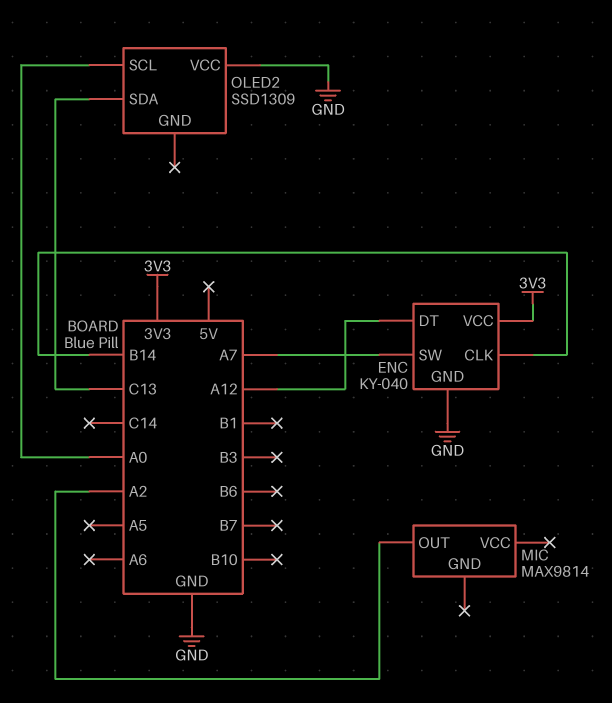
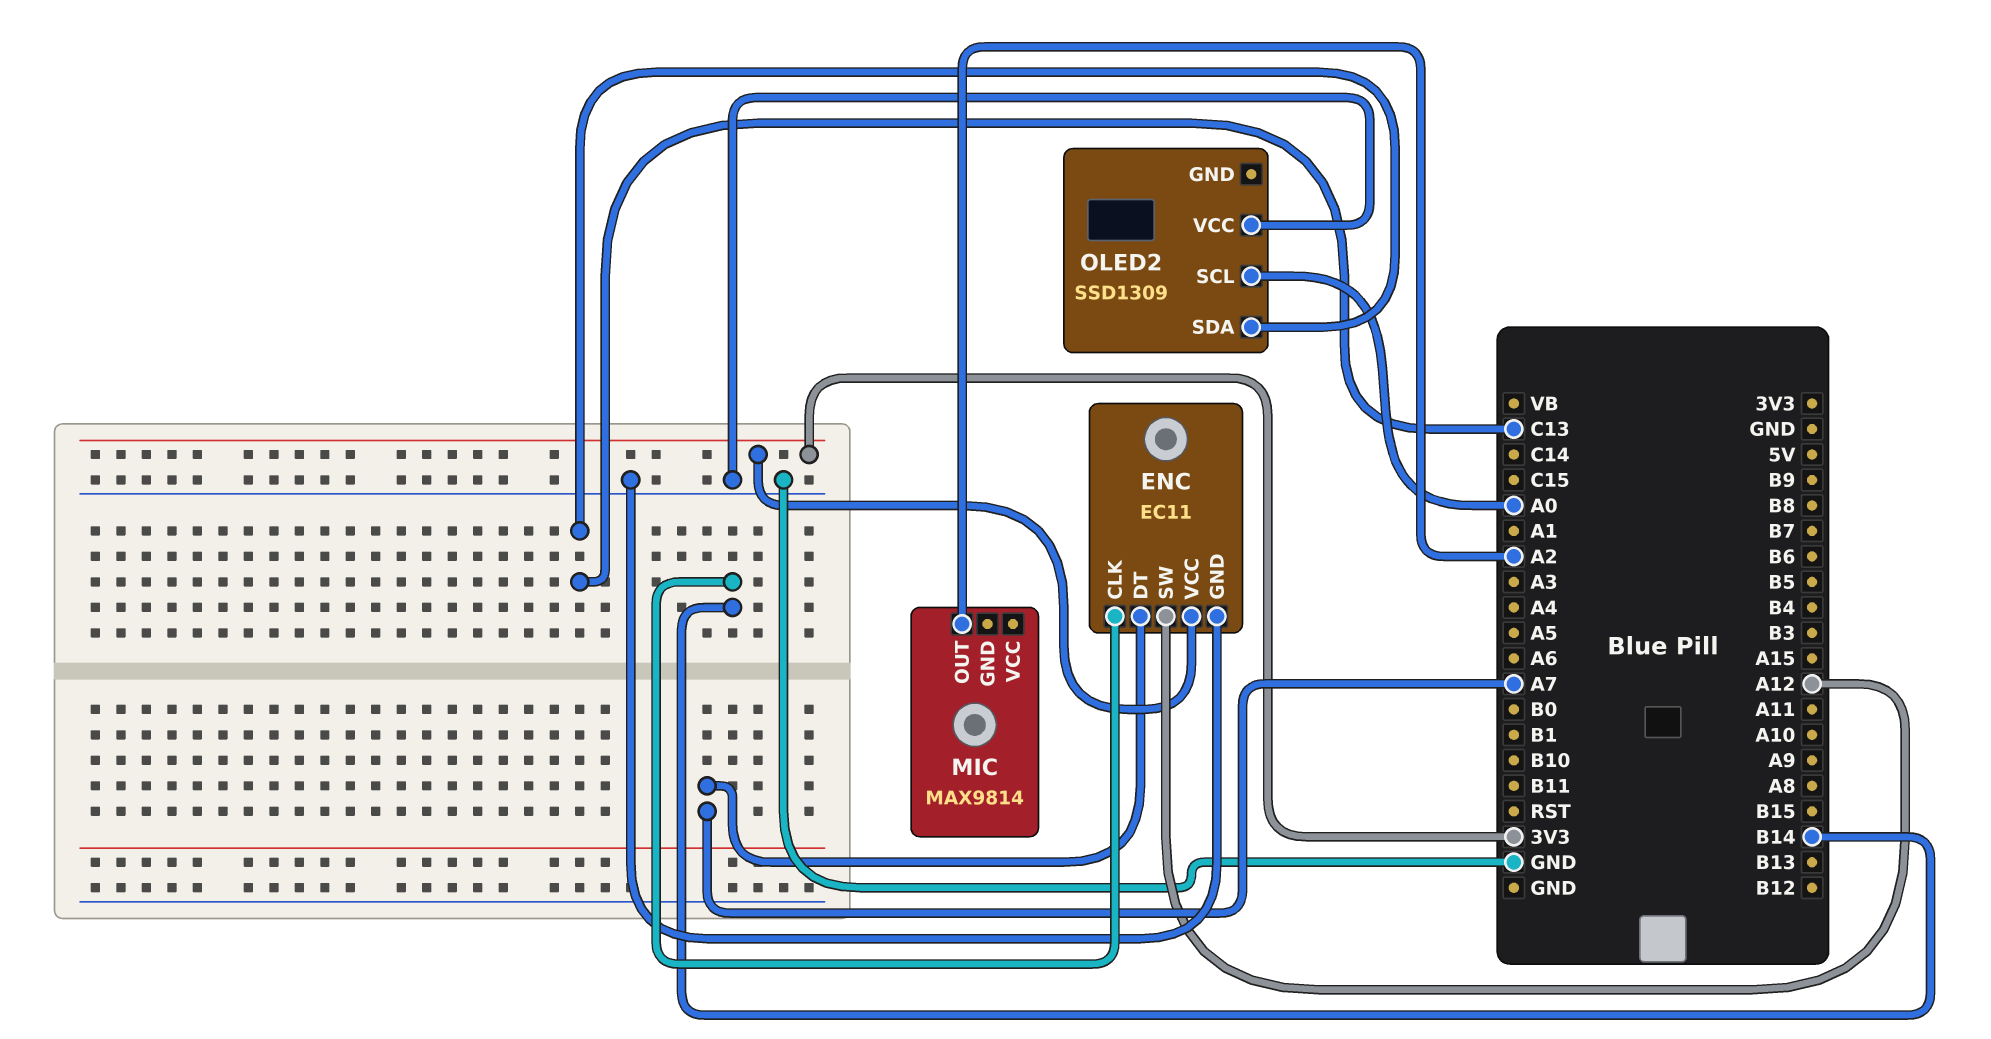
ENC: KY-040 -> EC11
ENC pin DT: A12 -> A7
ENC pin SW: A7 -> A12

